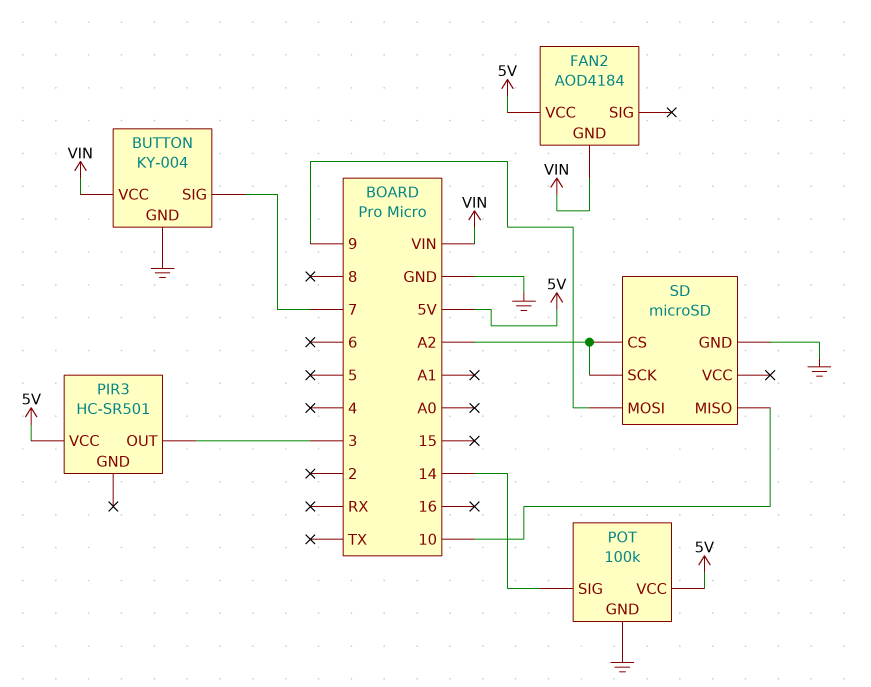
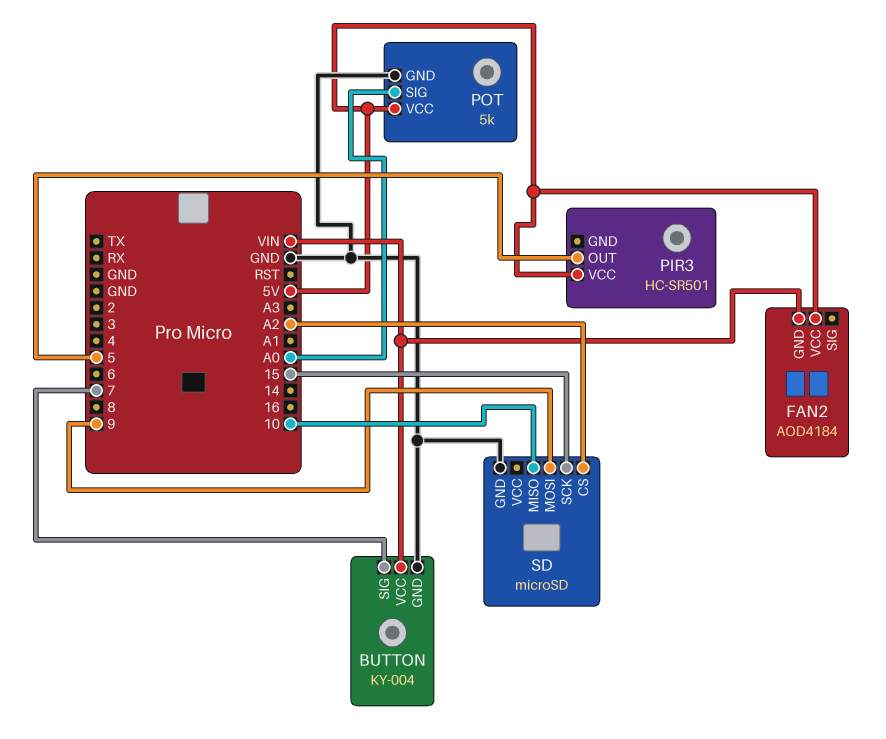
PIR3 pin OUT: 3 -> 5
POT: 100k -> 5k
POT pin SIG: 14 -> A0
SD pin SCK: A2 -> 15

